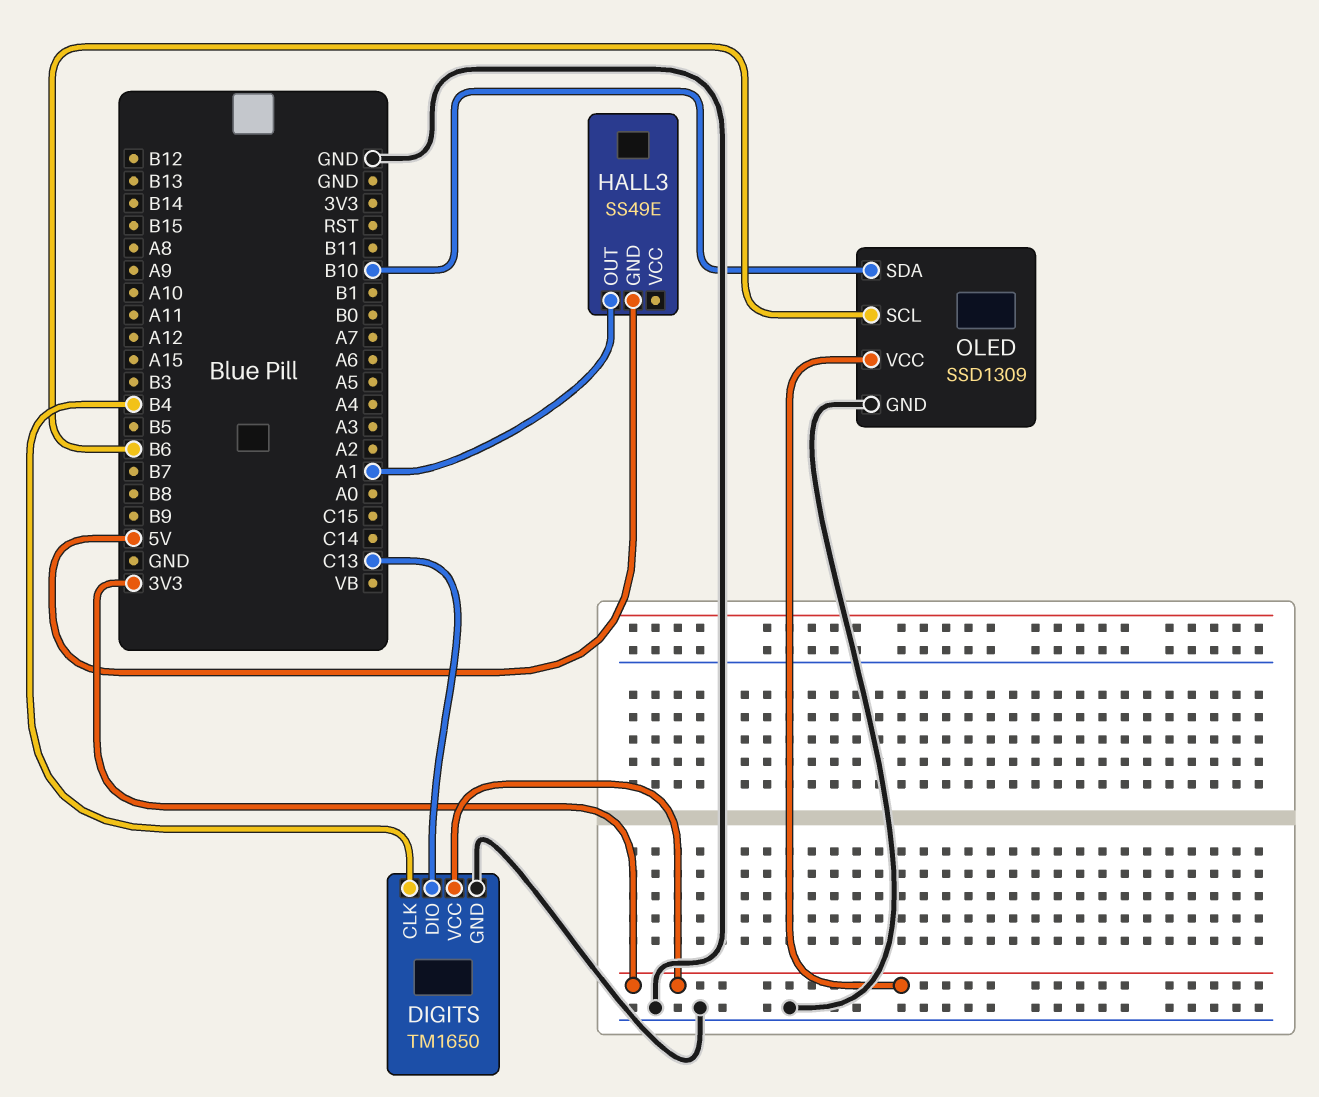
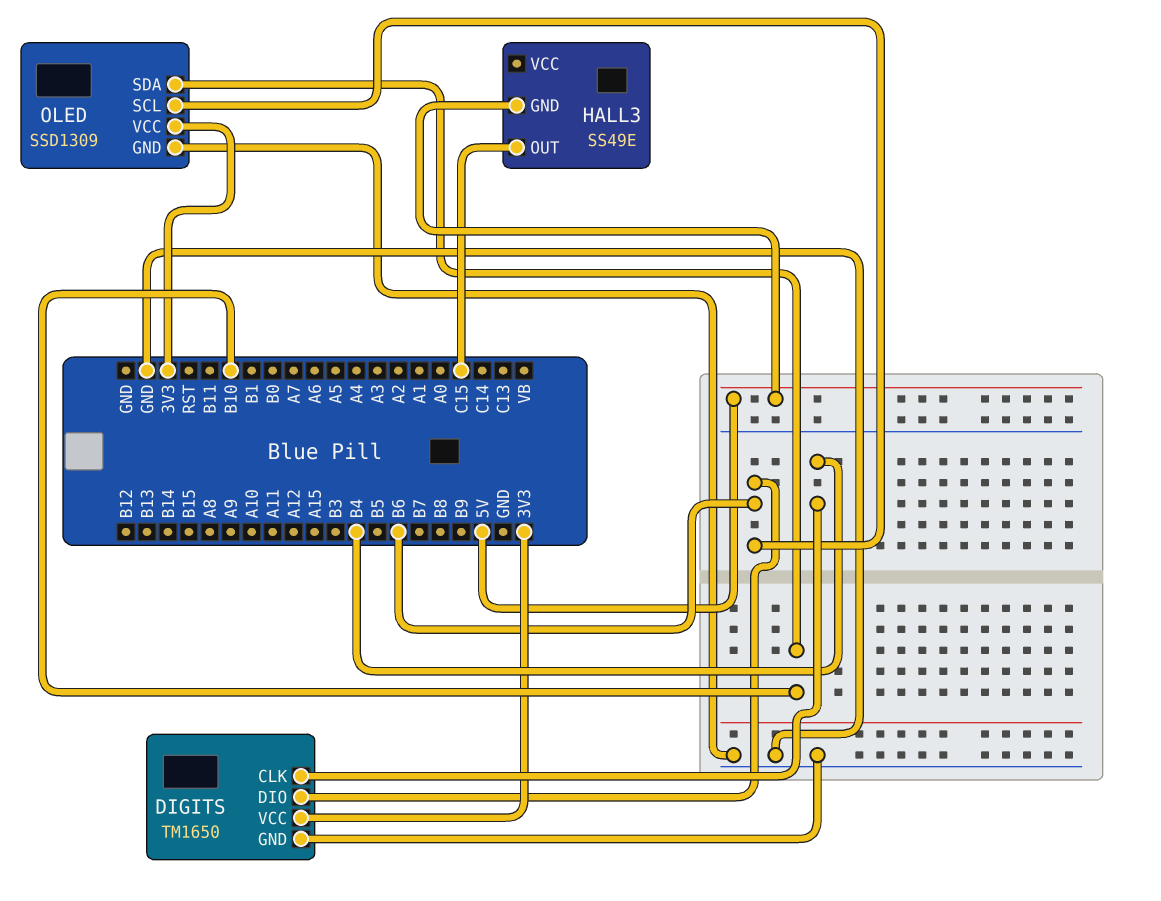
DIGITS pin DIO: C13 -> B6
HALL3 pin OUT: A1 -> C15

